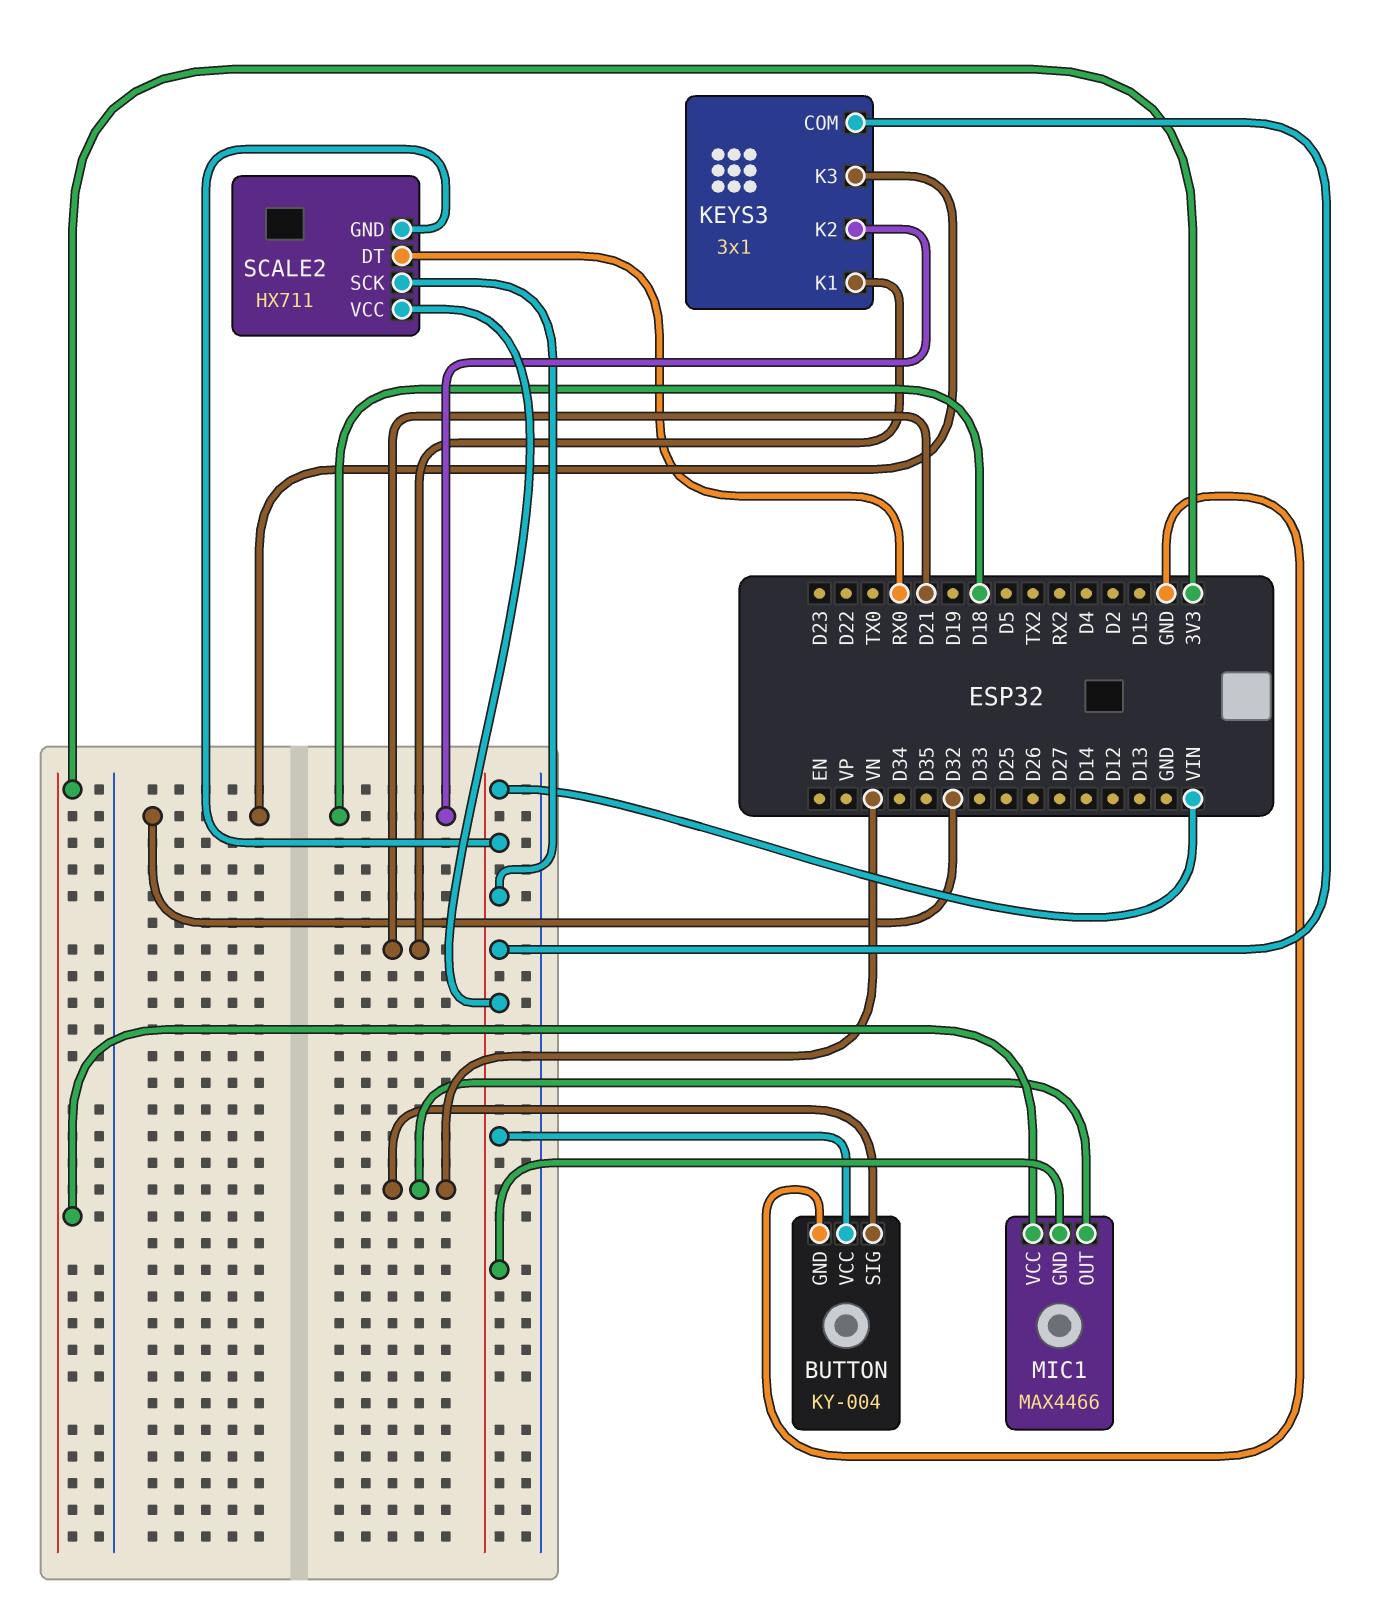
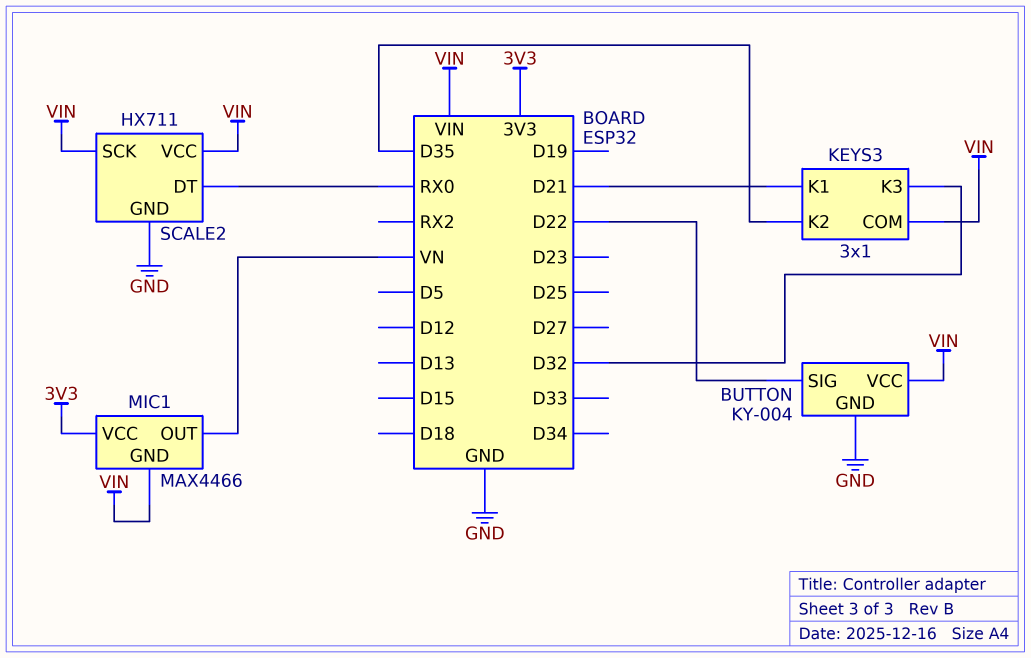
BUTTON pin SIG: VN -> D22
KEYS3 pin K2: D18 -> D35
SCALE2 pin GND: VIN -> GND

